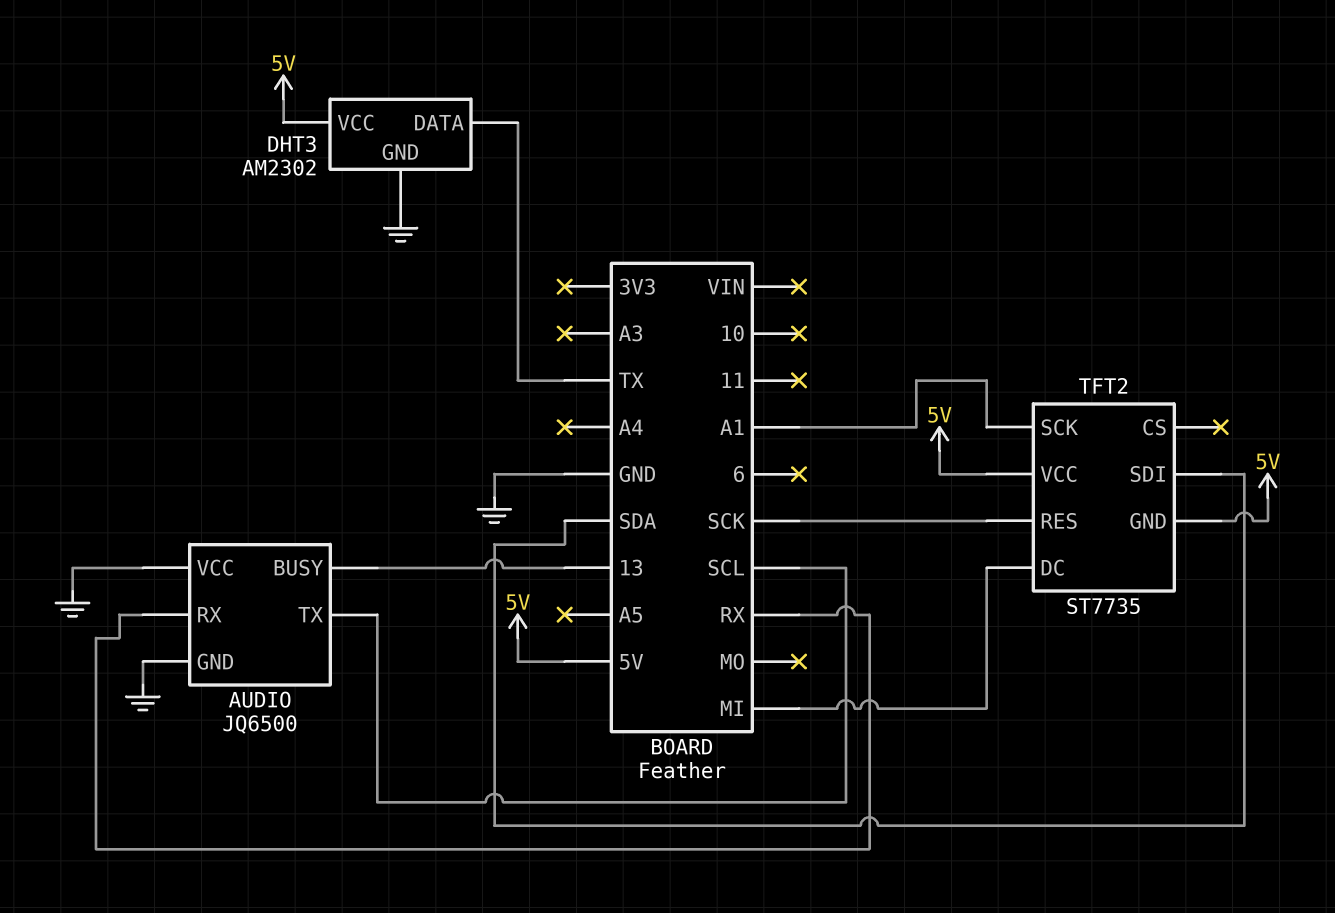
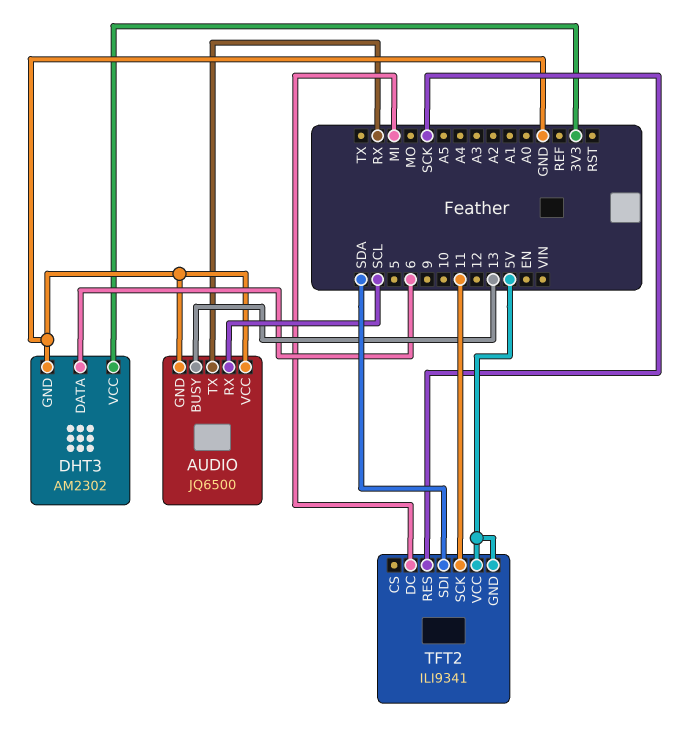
AUDIO pin RX: RX -> SCL
AUDIO pin TX: SCL -> RX
DHT3 pin DATA: TX -> 6
DHT3 pin VCC: 5V -> 3V3
TFT2: ST7735 -> ILI9341
TFT2 pin SCK: A1 -> 11

